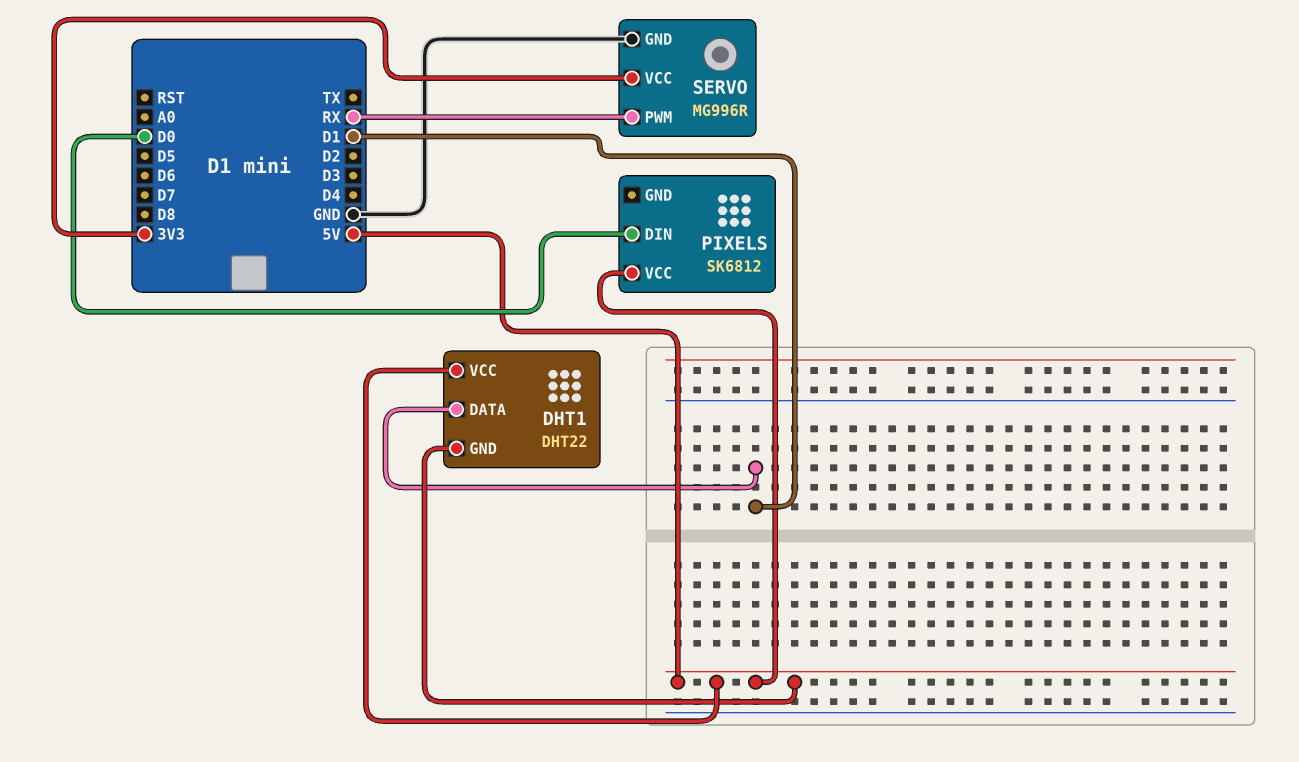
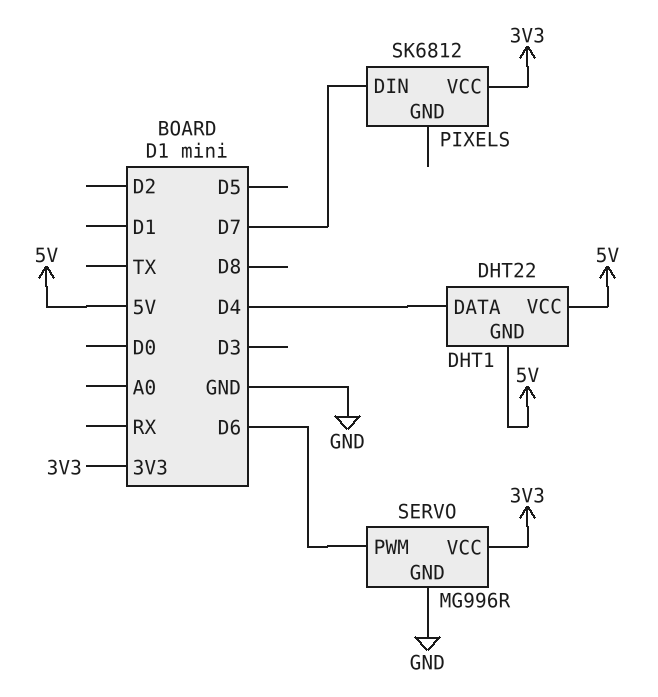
DHT1 pin DATA: D1 -> D4
PIXELS pin DIN: D0 -> D7
PIXELS pin VCC: 5V -> 3V3
SERVO pin PWM: RX -> D6

